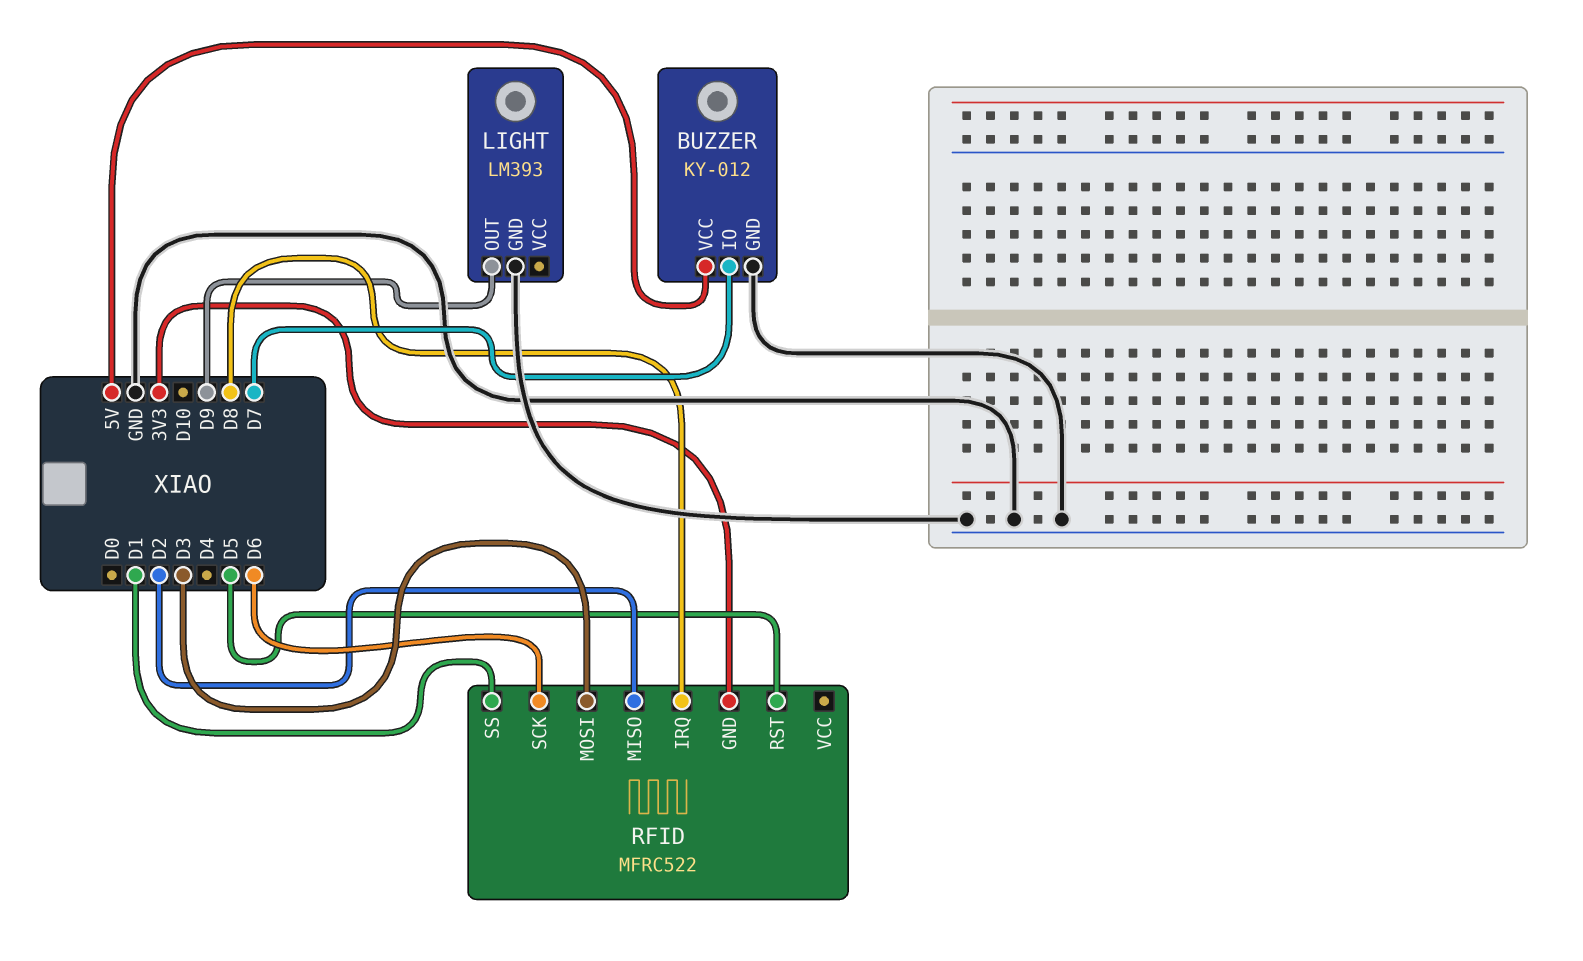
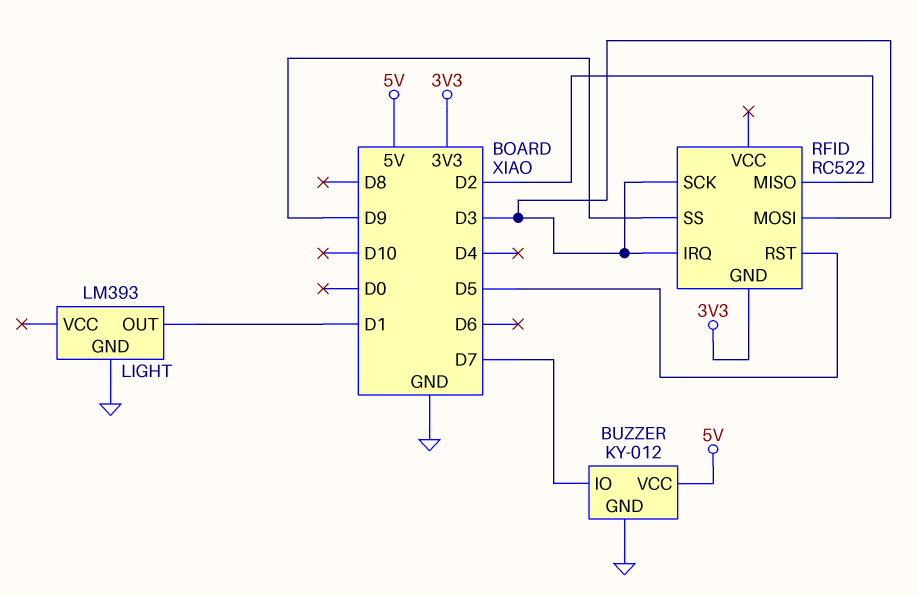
LIGHT pin OUT: D9 -> D1
RFID: MFRC522 -> RC522
RFID pin IRQ: D8 -> D3
RFID pin SCK: D6 -> D3
RFID pin SS: D1 -> D9

